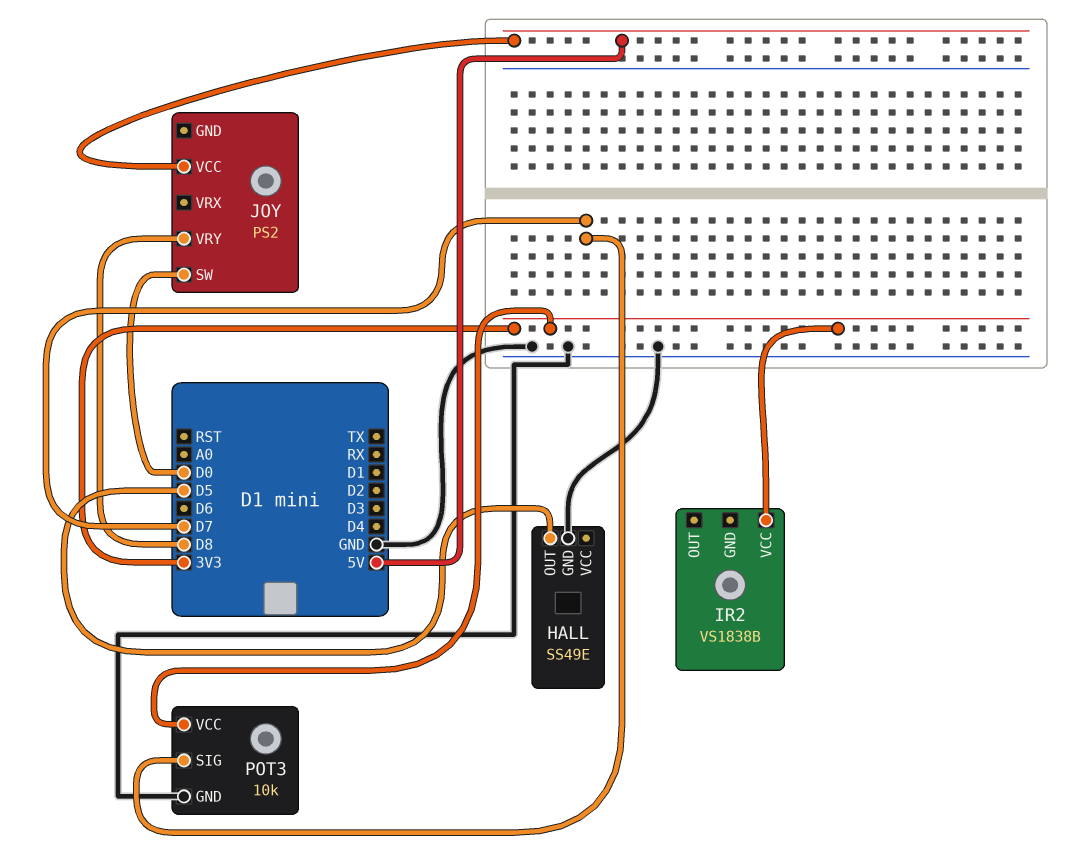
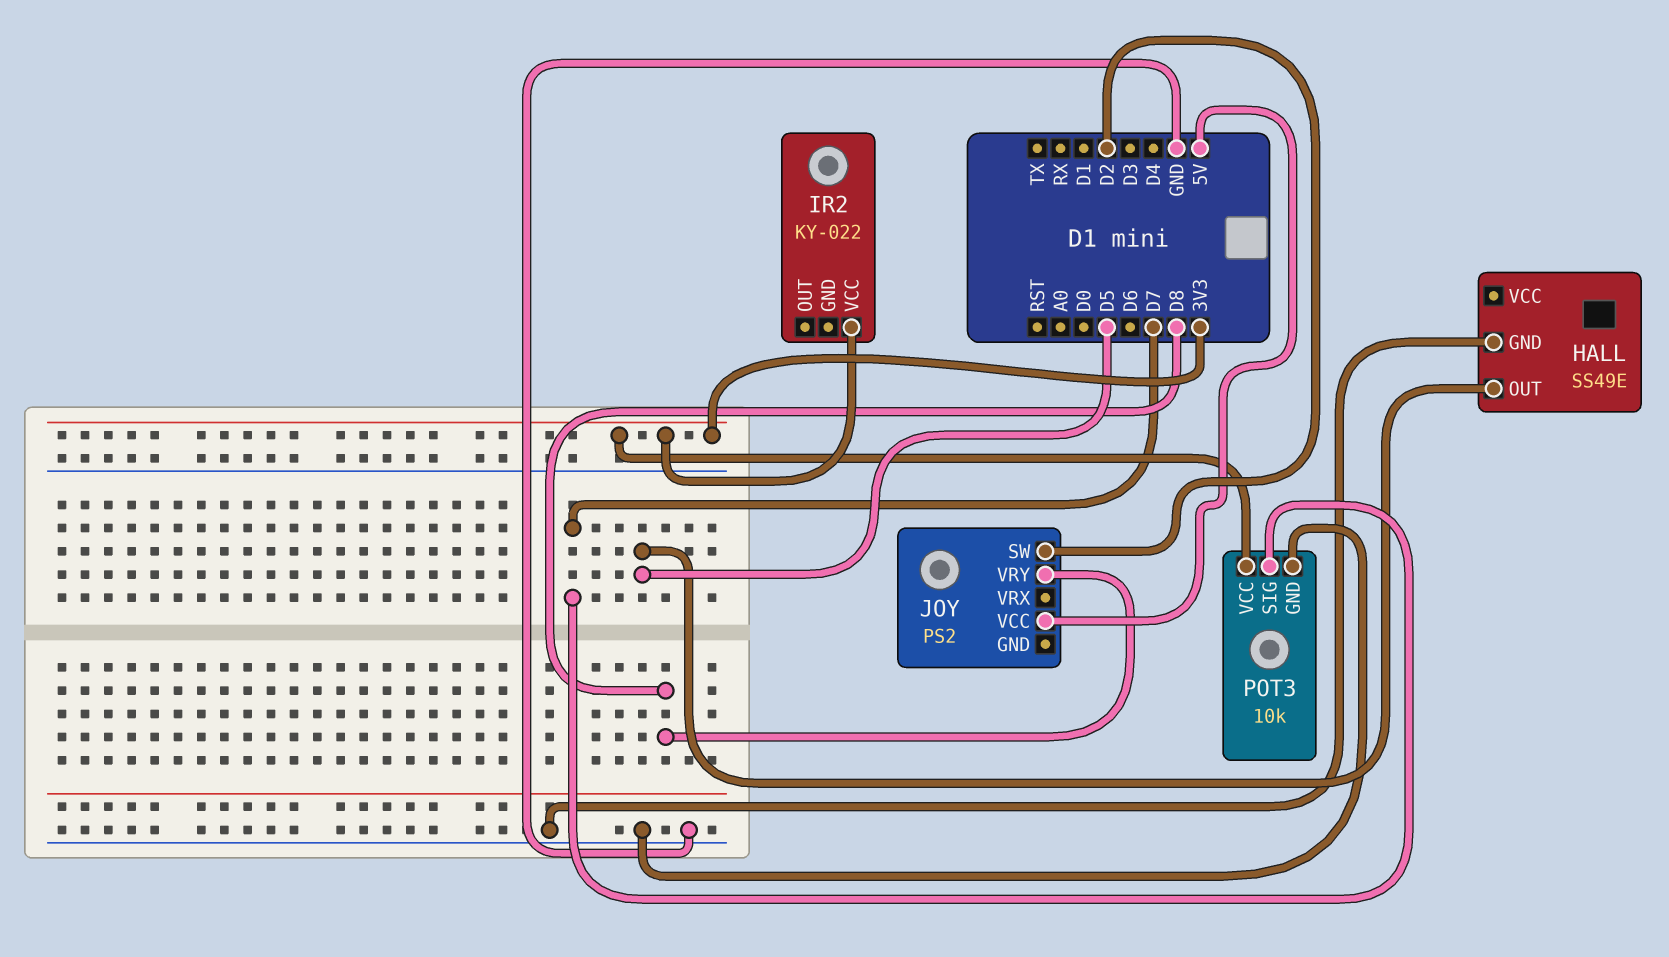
IR2: VS1838B -> KY-022
JOY pin SW: D0 -> D2

